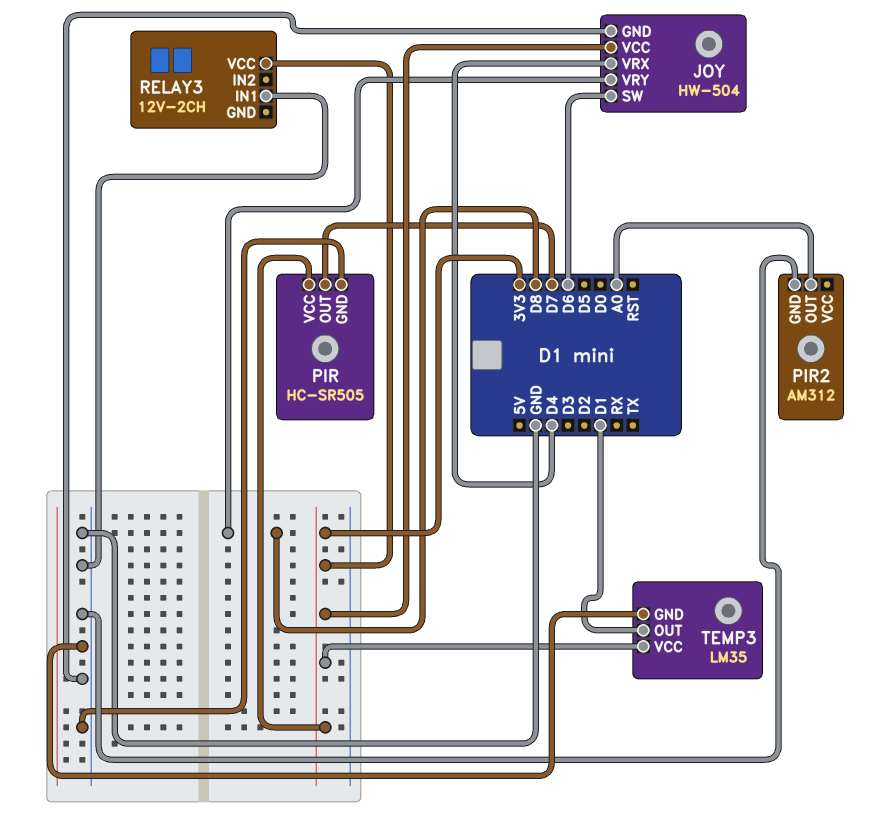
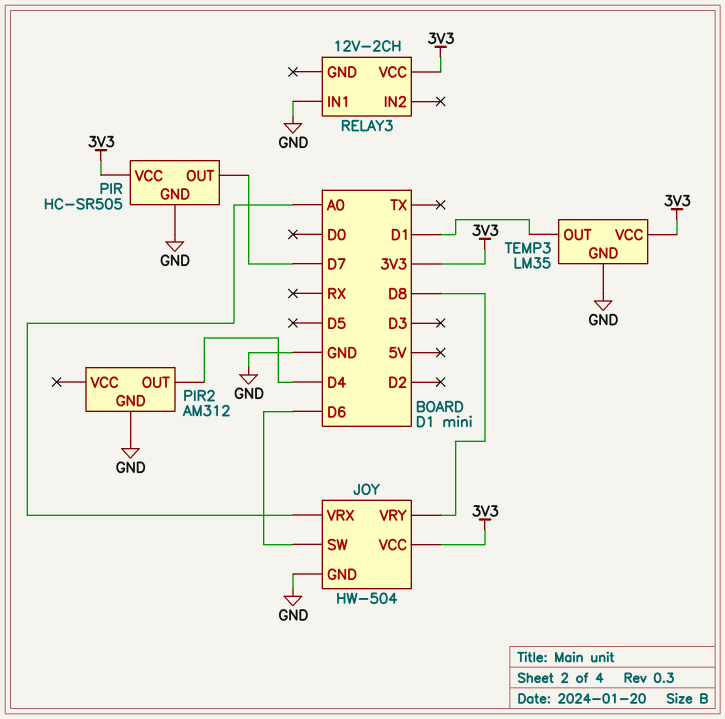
JOY pin VRX: D4 -> A0
PIR2 pin OUT: A0 -> D4

